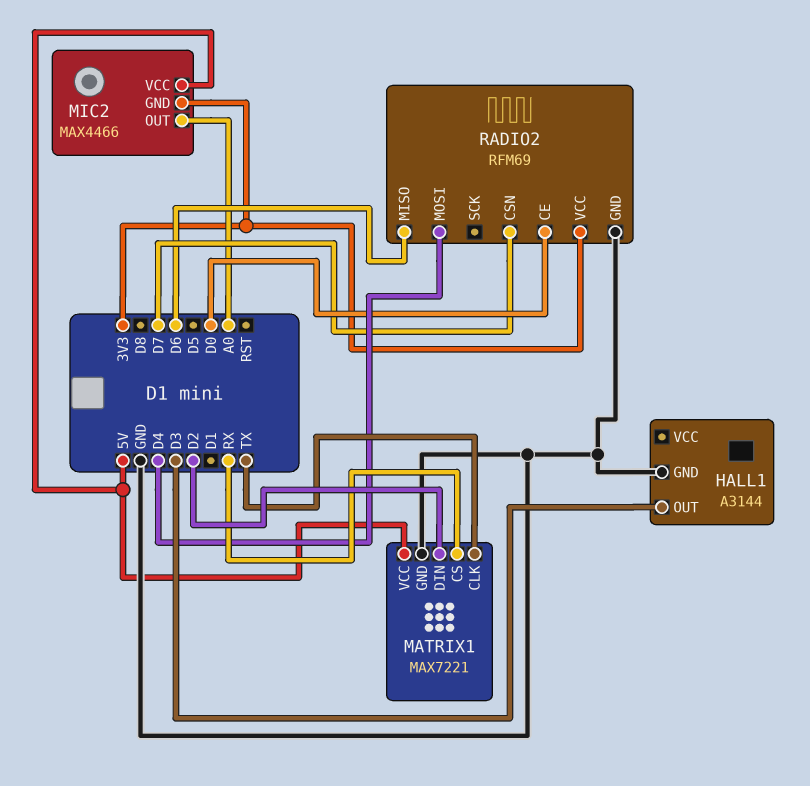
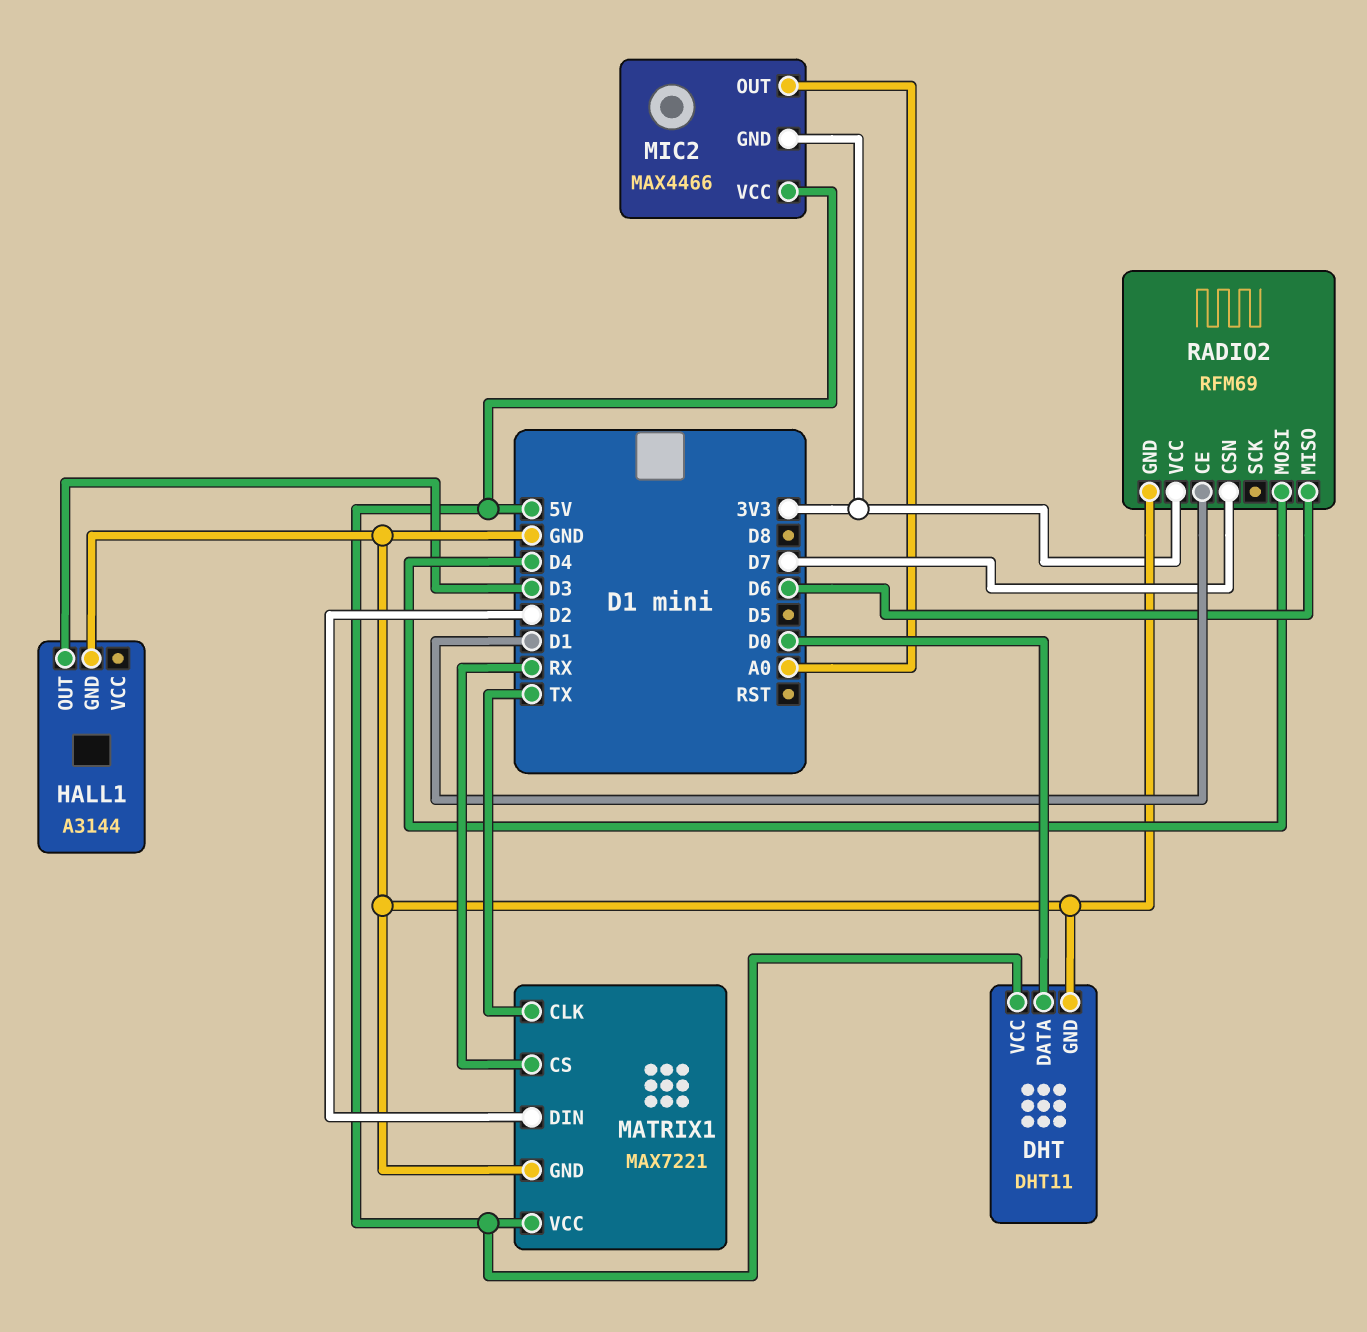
DHT: none -> DHT11
DHT pin DATA: none -> D0
DHT pin GND: none -> GND
DHT pin VCC: none -> 5V
RADIO2 pin CE: D0 -> D1

